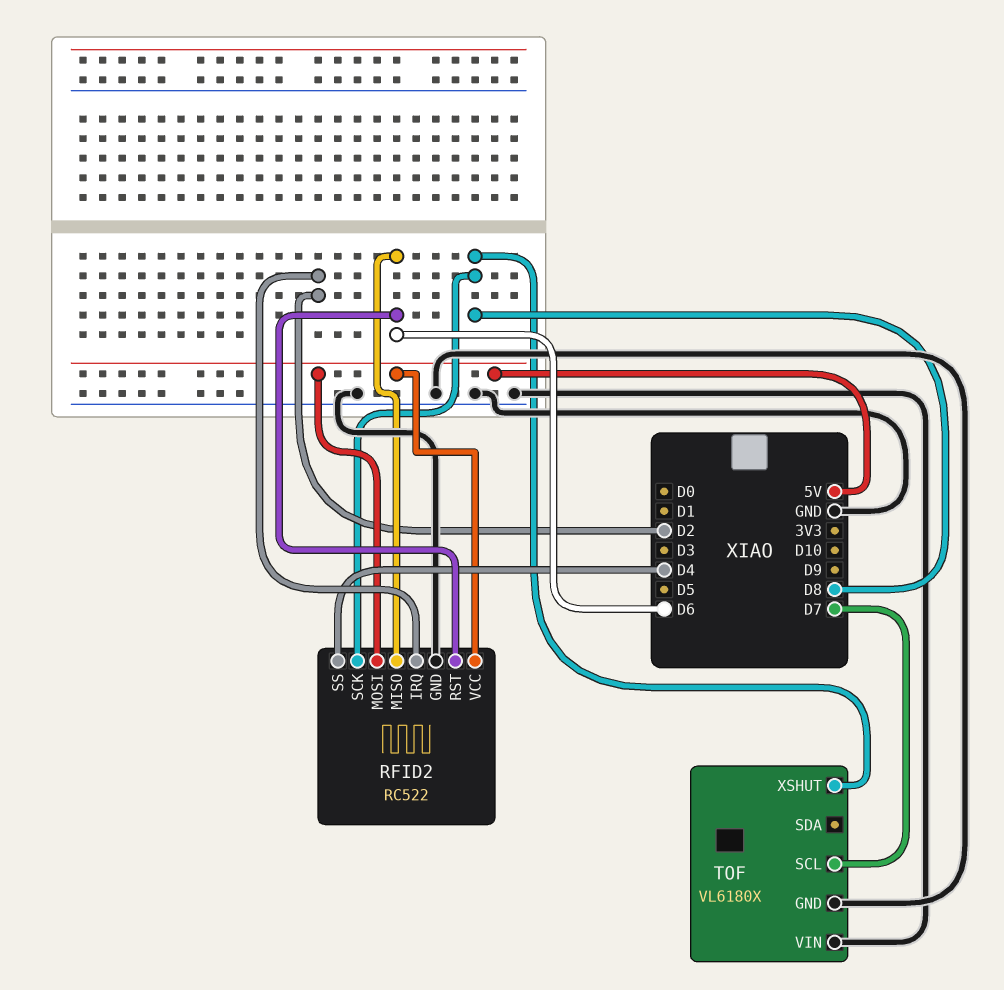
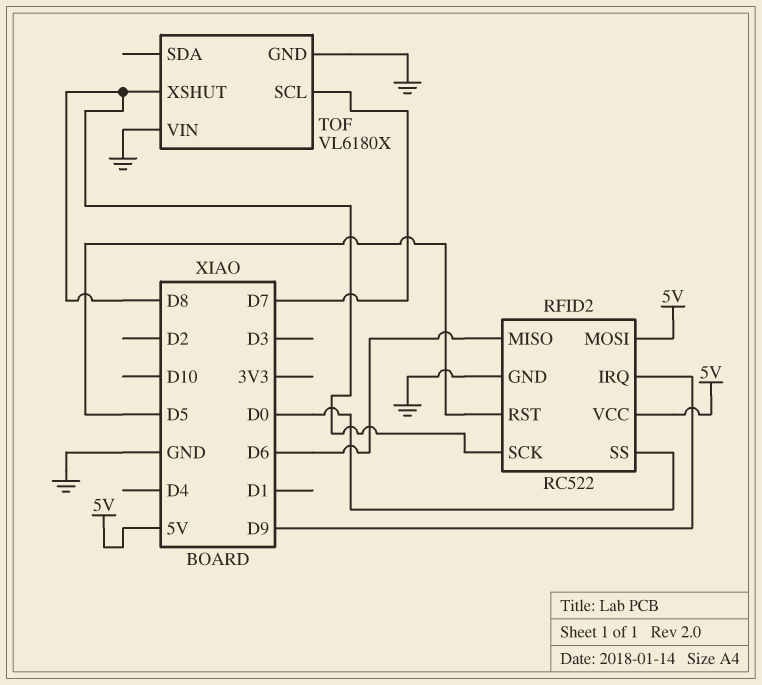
RFID2 pin IRQ: D2 -> D9
RFID2 pin RST: D6 -> D5
RFID2 pin SS: D4 -> D0

